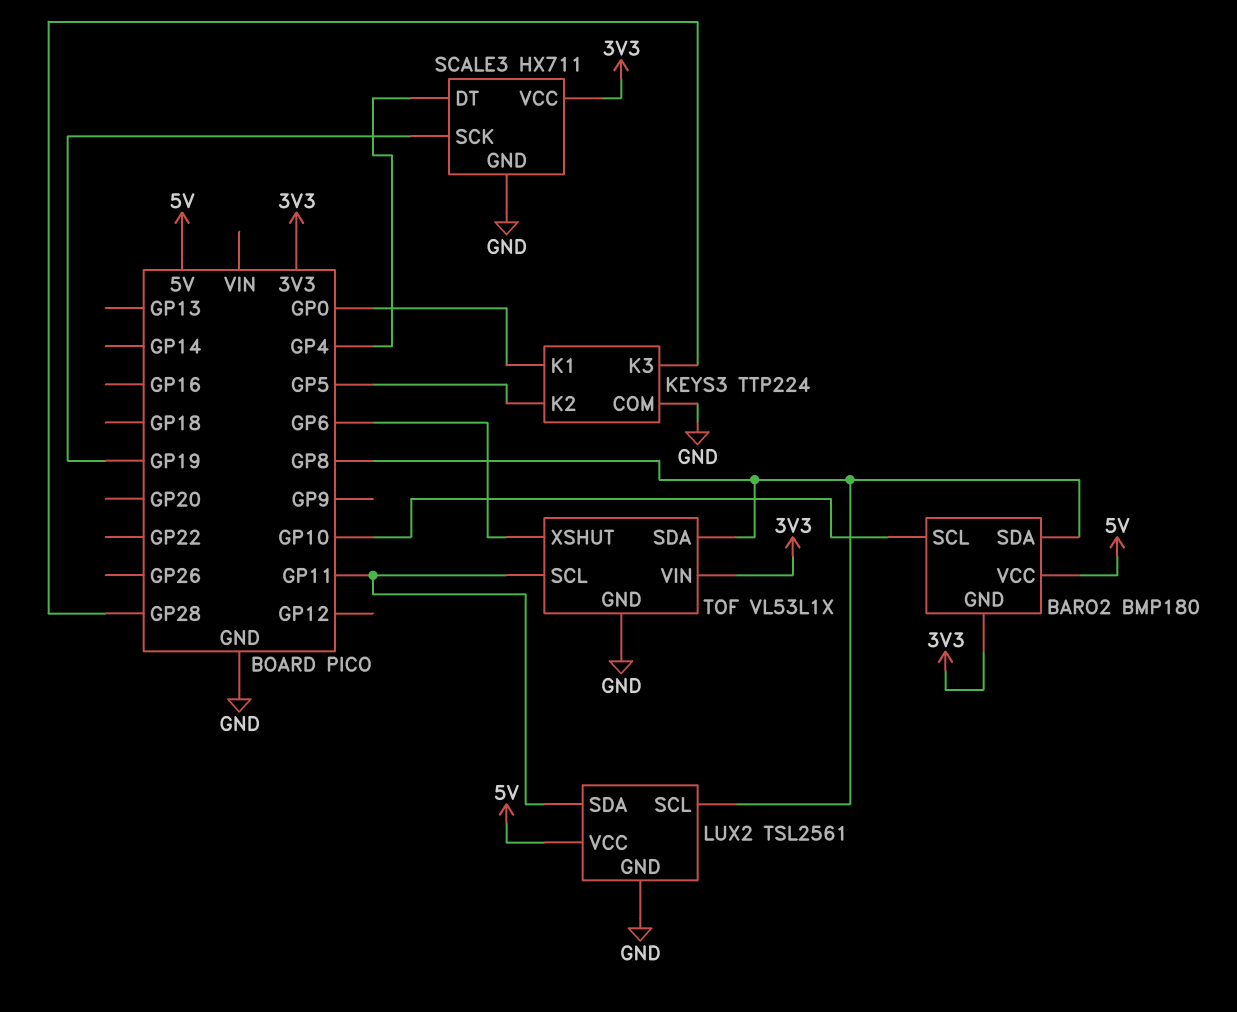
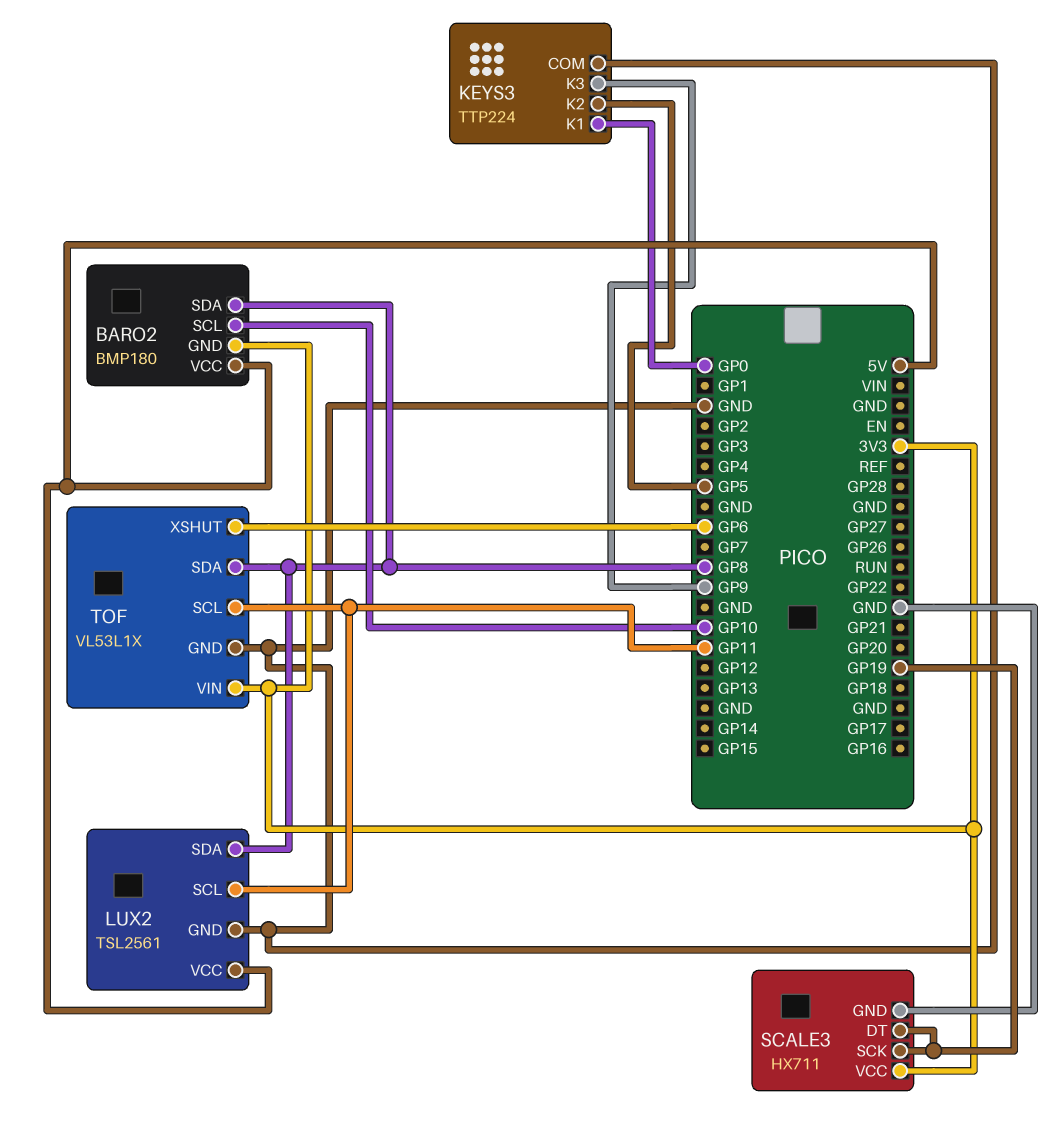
KEYS3 pin K3: GP28 -> GP9
LUX2 pin SCL: GP8 -> GP11
LUX2 pin SDA: GP11 -> GP8
SCALE3 pin DT: GP4 -> GP19

